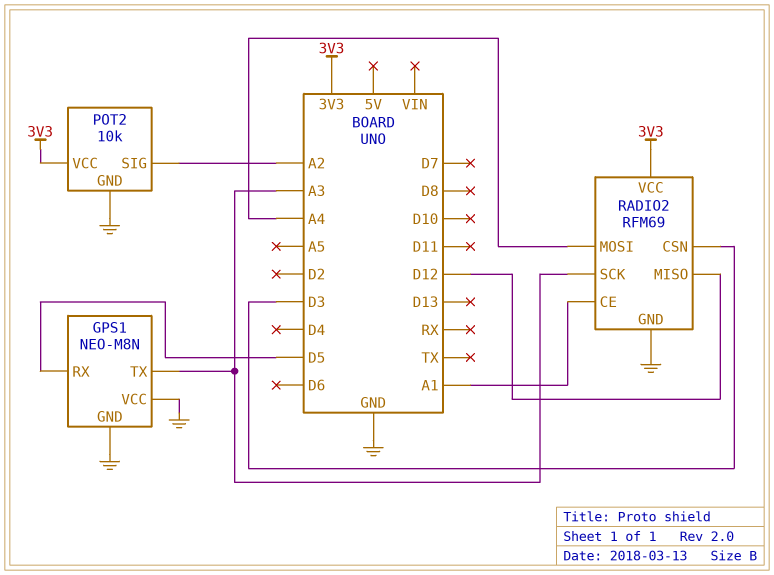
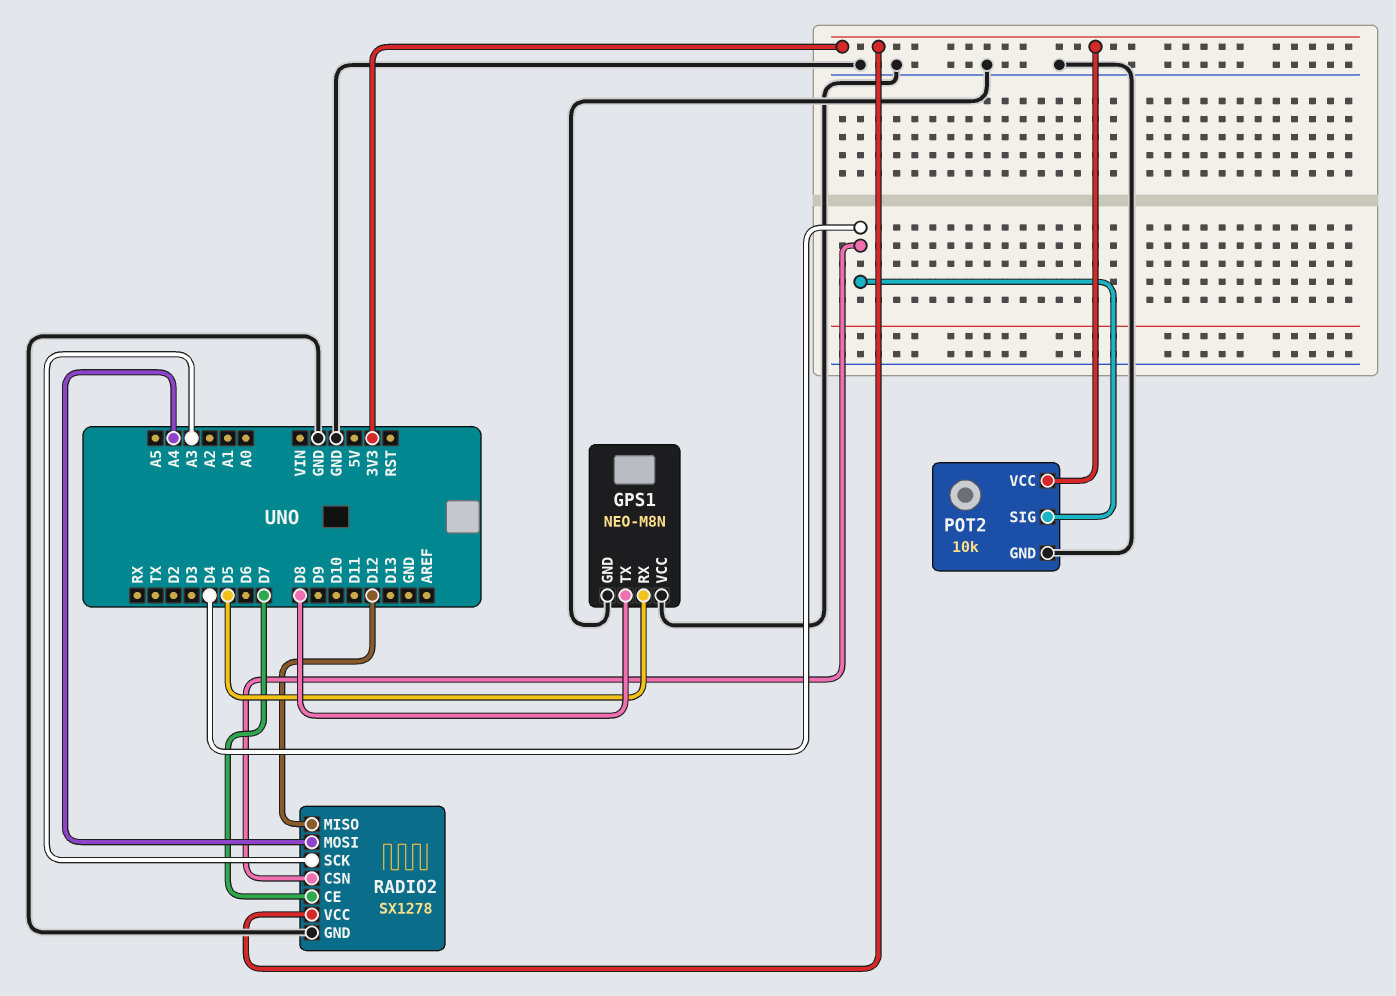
GPS1 pin TX: A3 -> D8
POT2 pin SIG: A2 -> D4
RADIO2: RFM69 -> SX1278
RADIO2 pin CE: A1 -> D7
RADIO2 pin CSN: D3 -> D4

